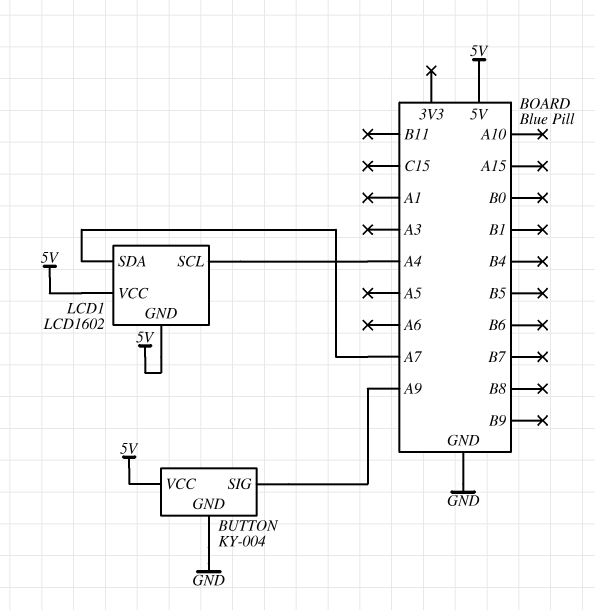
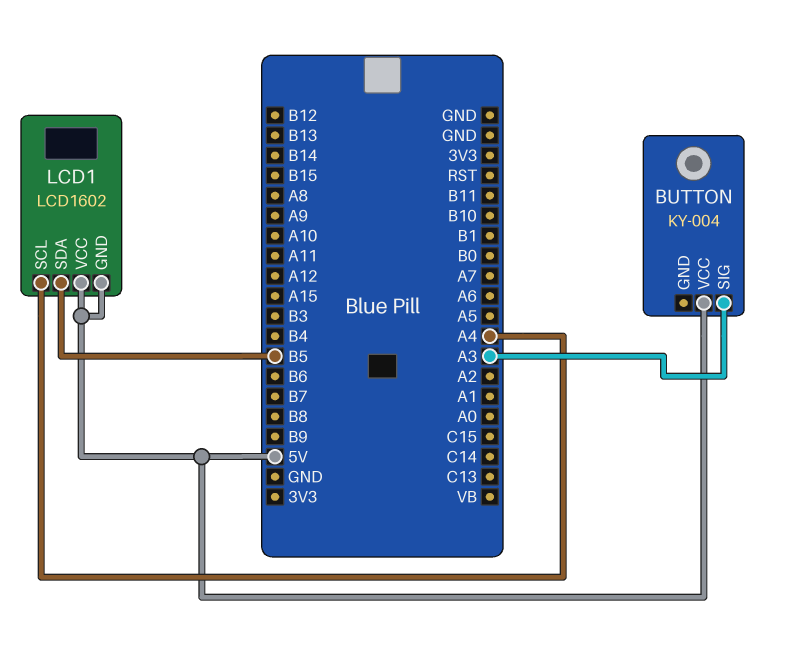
BUTTON pin GND: GND -> none
BUTTON pin SIG: A9 -> A3
LCD1 pin SDA: A7 -> B5

